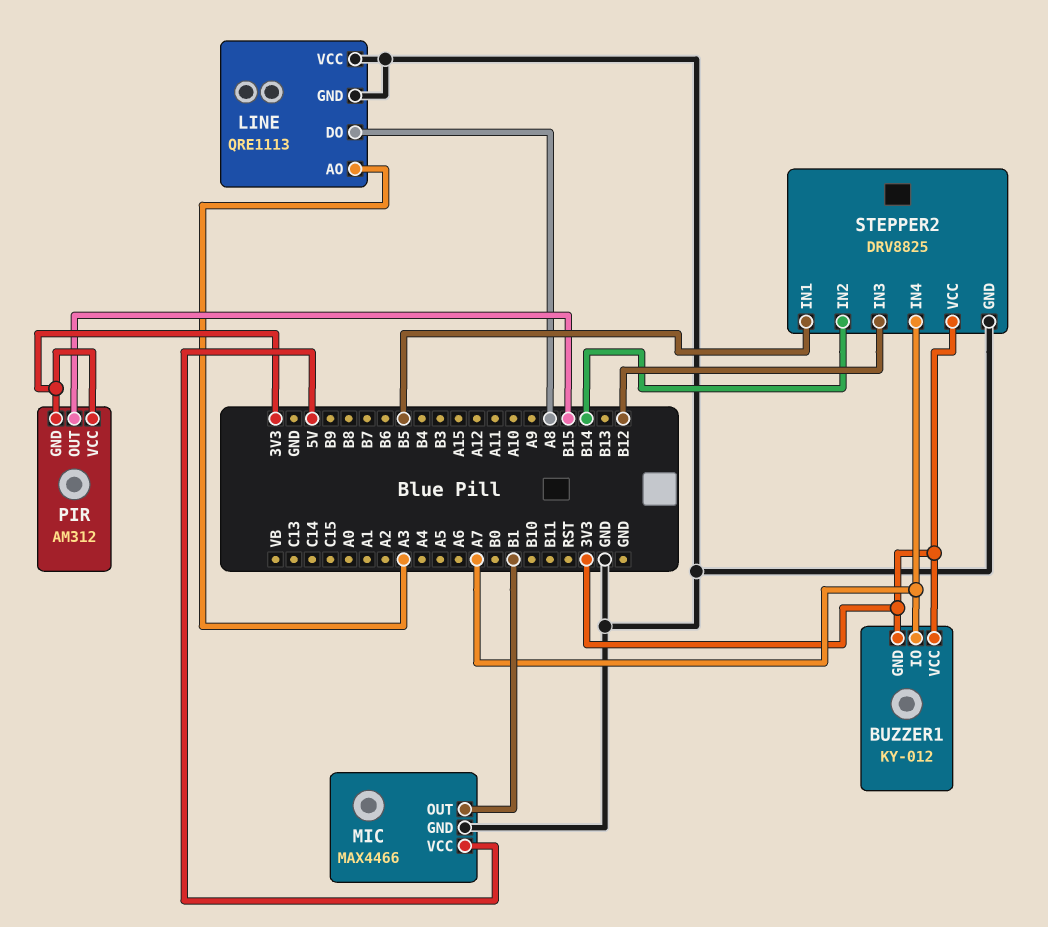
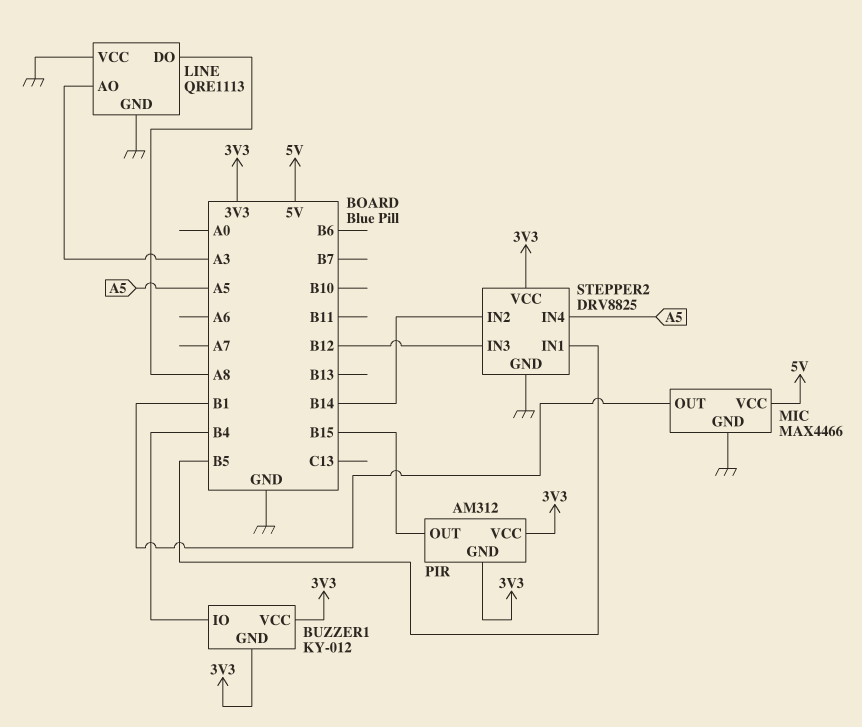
BUZZER1 pin IO: A7 -> B4
STEPPER2 pin IN4: A7 -> A5

